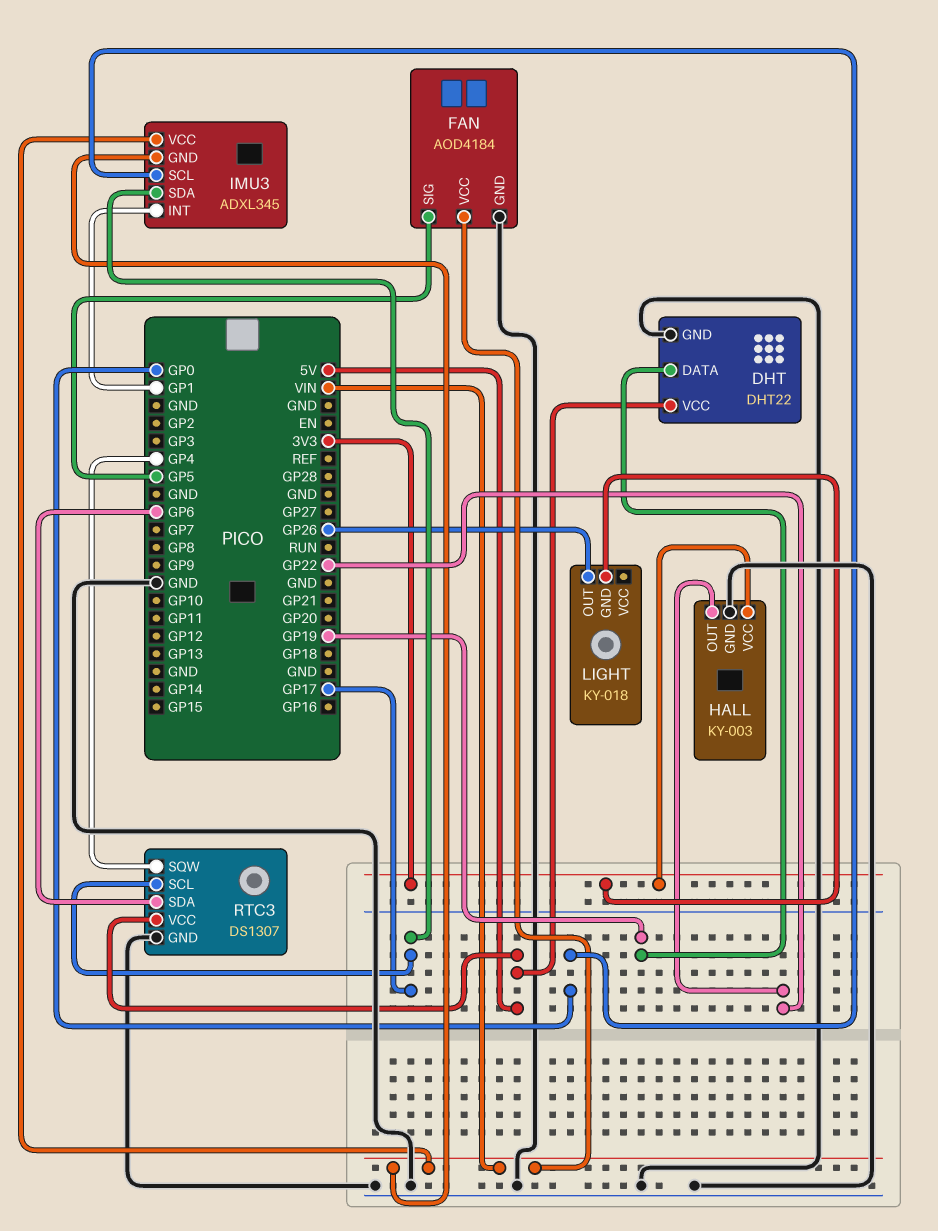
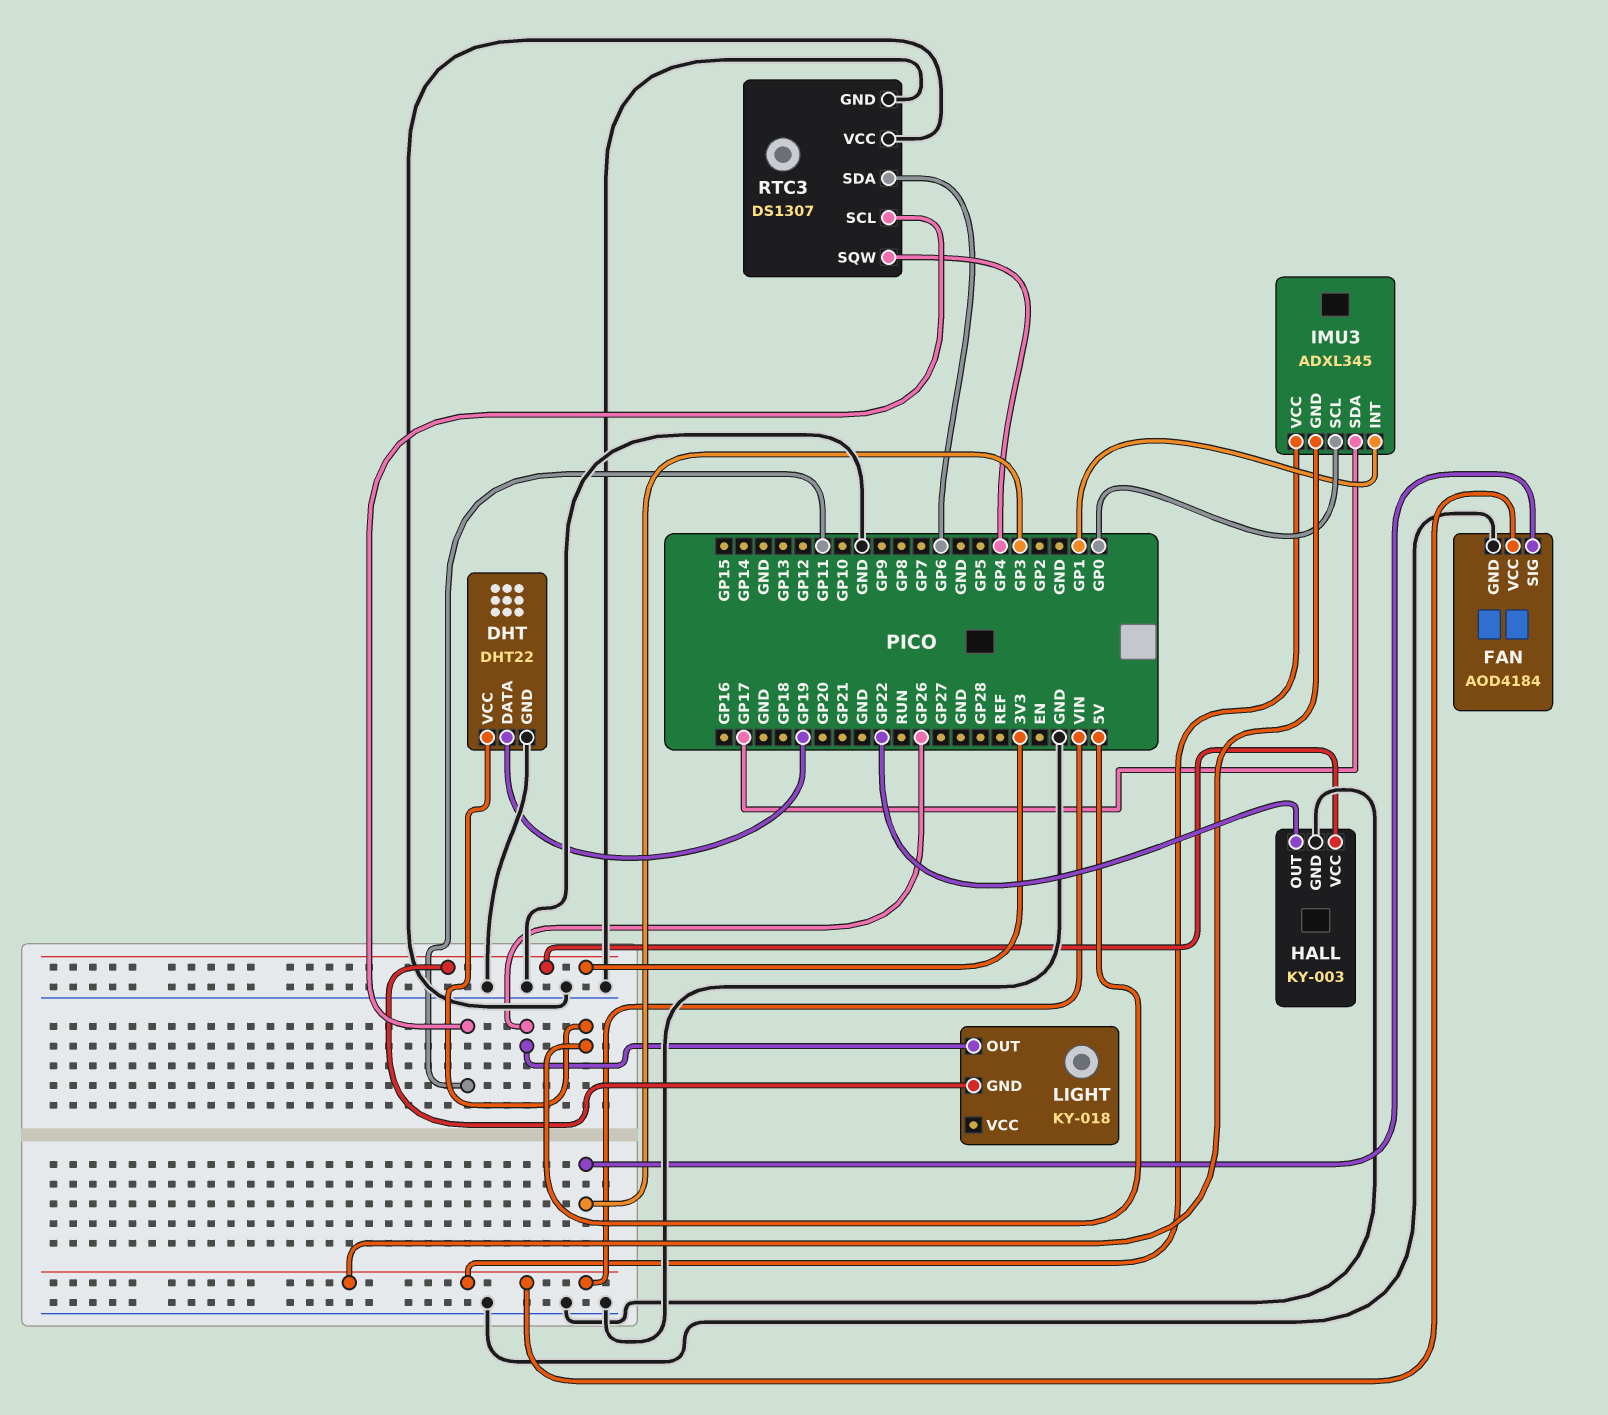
FAN pin SIG: GP5 -> GP3
RTC3 pin SCL: GP17 -> GP11
RTC3 pin VCC: 5V -> GND

